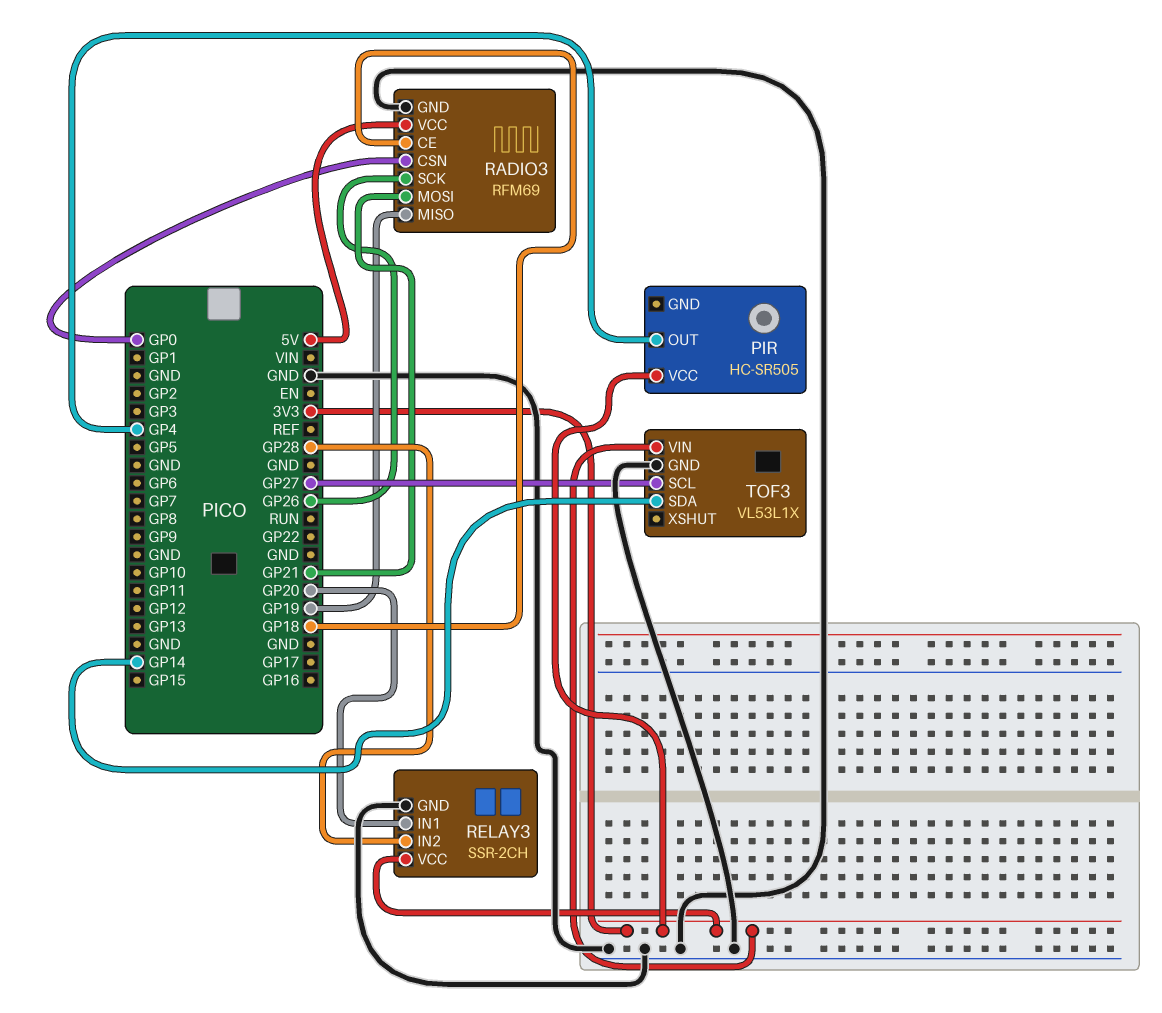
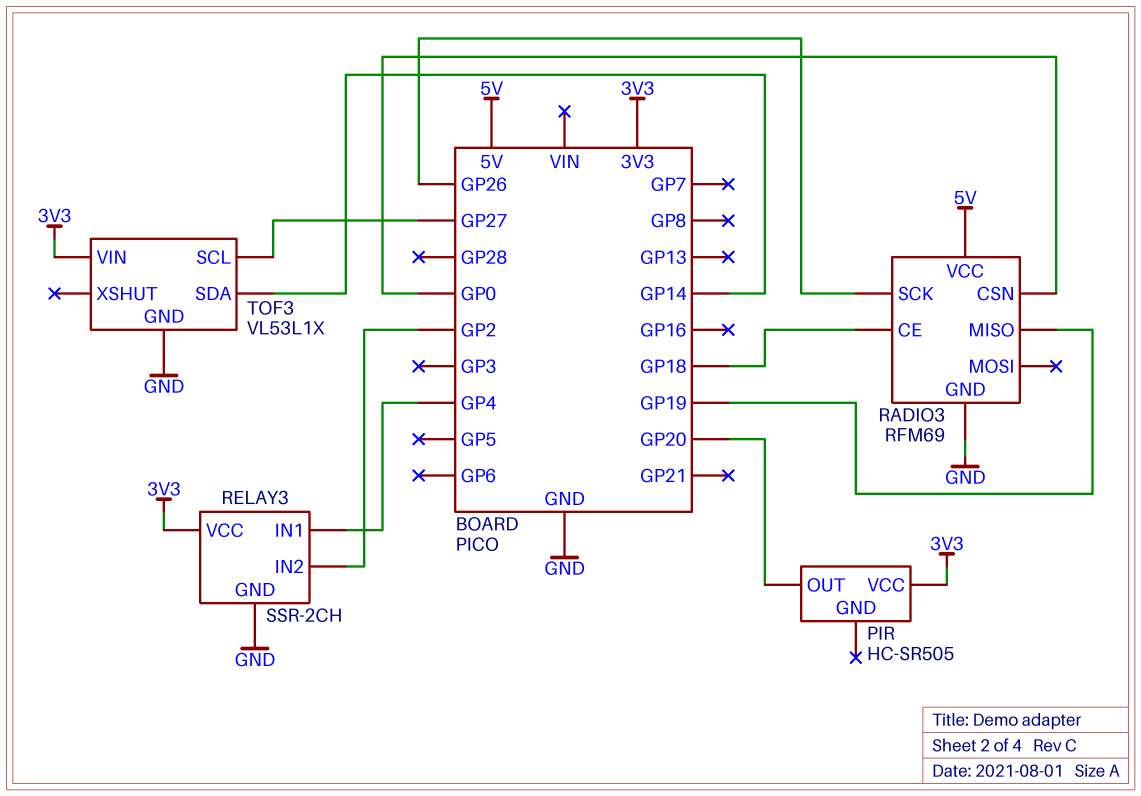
PIR pin OUT: GP4 -> GP20
RADIO3 pin MOSI: GP21 -> none
RELAY3 pin IN1: GP20 -> GP4
RELAY3 pin IN2: GP28 -> GP2

